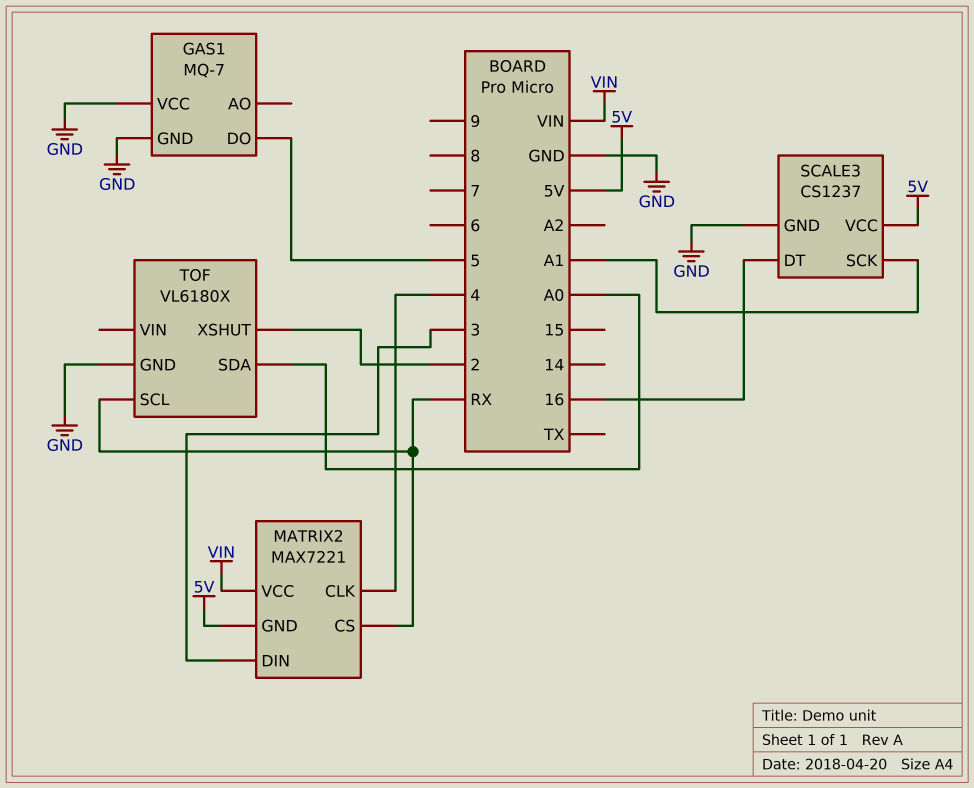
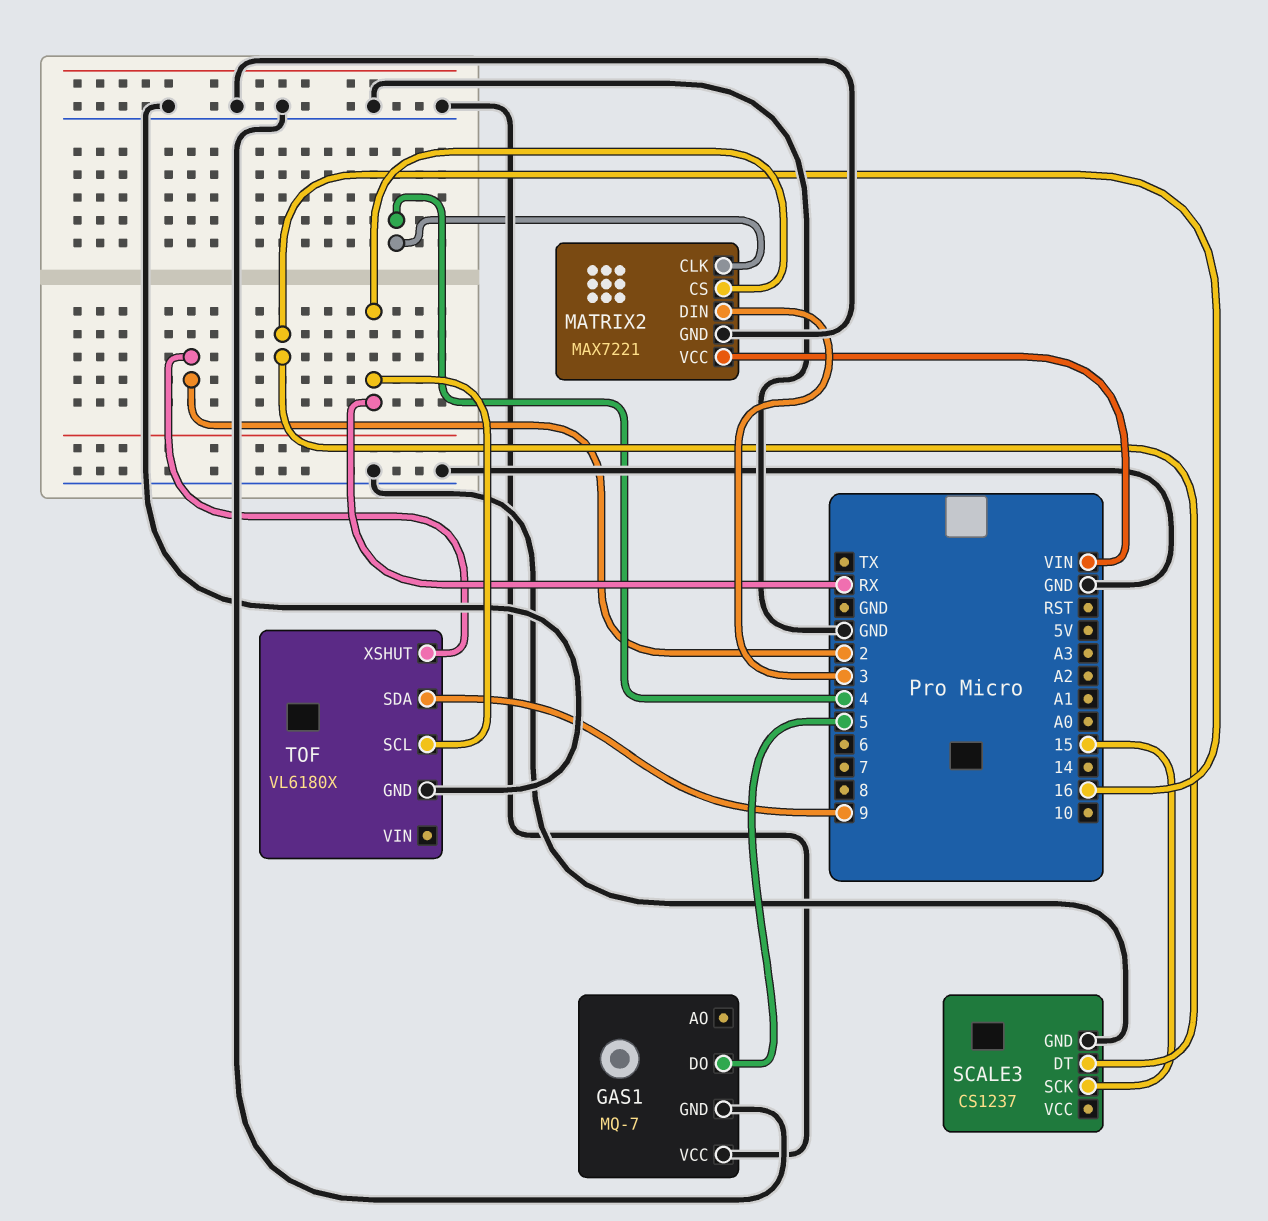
MATRIX2 pin GND: 5V -> GND
SCALE3 pin SCK: A1 -> 15
SCALE3 pin VCC: 5V -> none
TOF pin SDA: A0 -> 9

